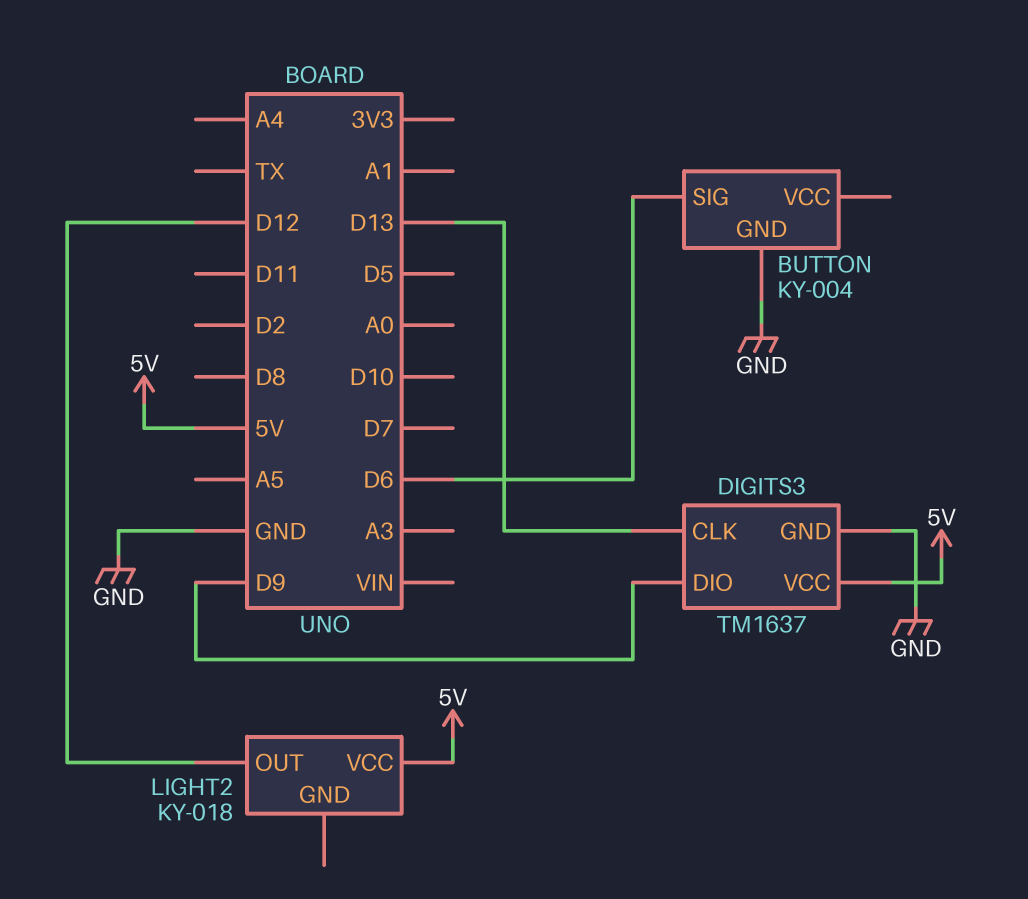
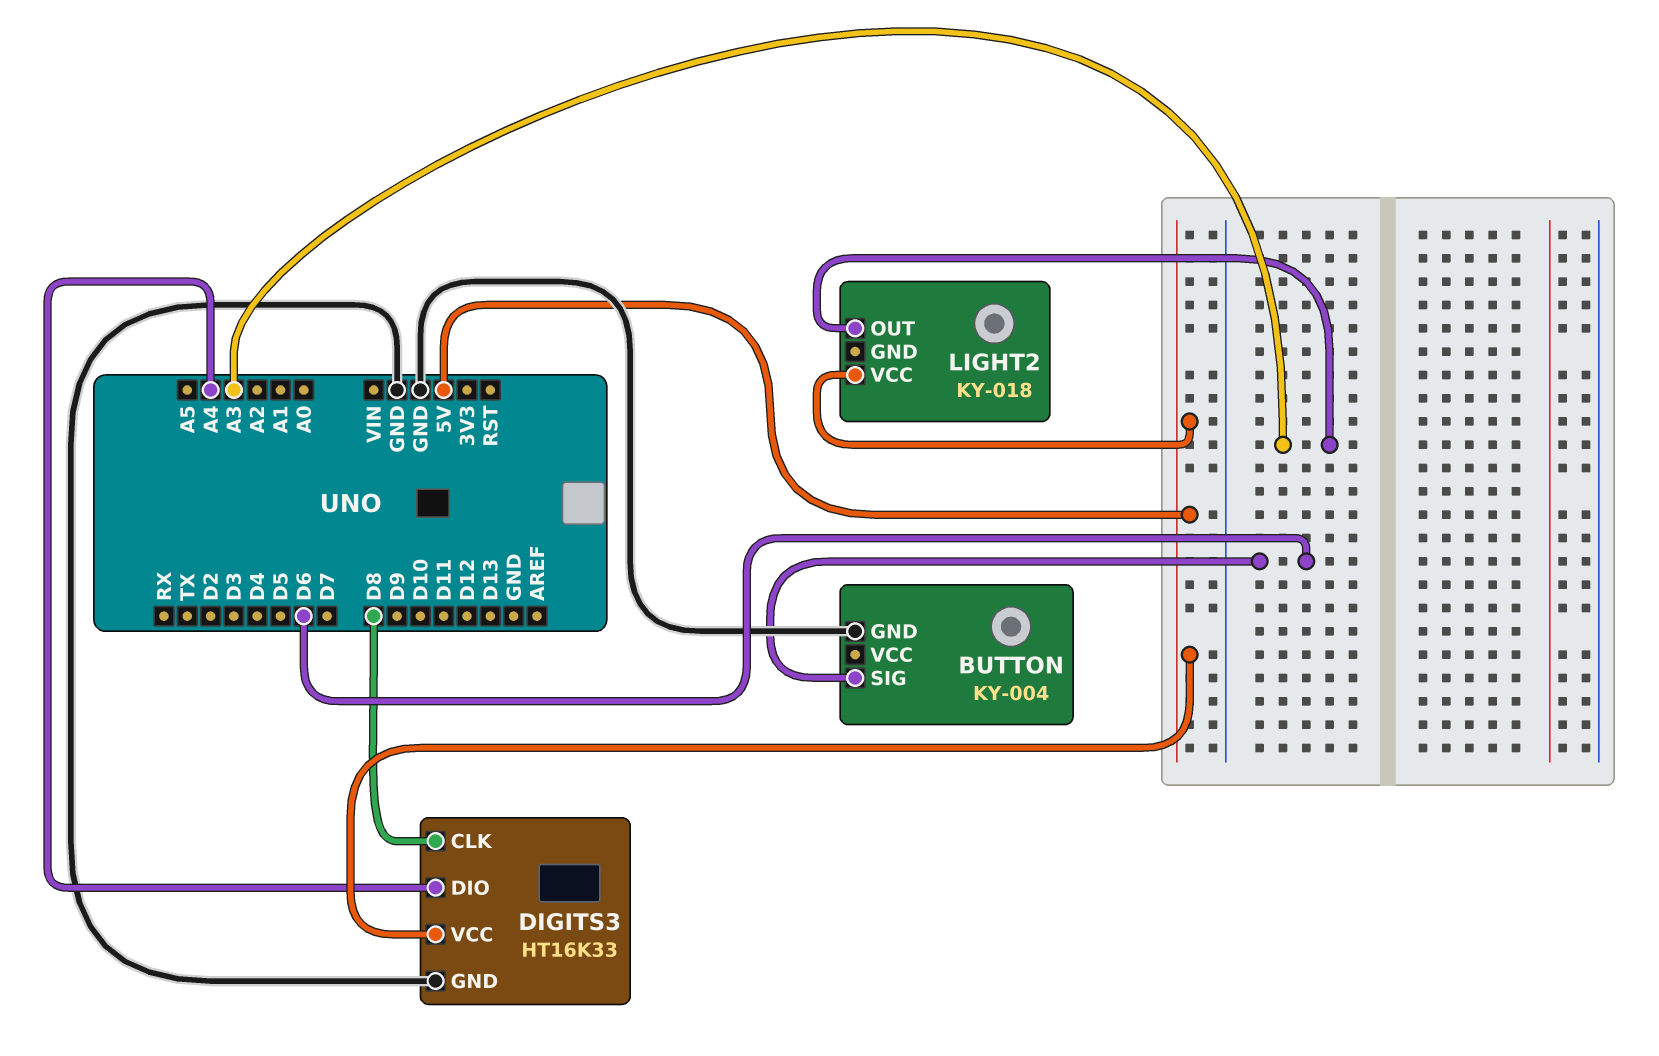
DIGITS3: TM1637 -> HT16K33
DIGITS3 pin CLK: D13 -> D8
DIGITS3 pin DIO: D9 -> A4
LIGHT2 pin OUT: D12 -> A3

